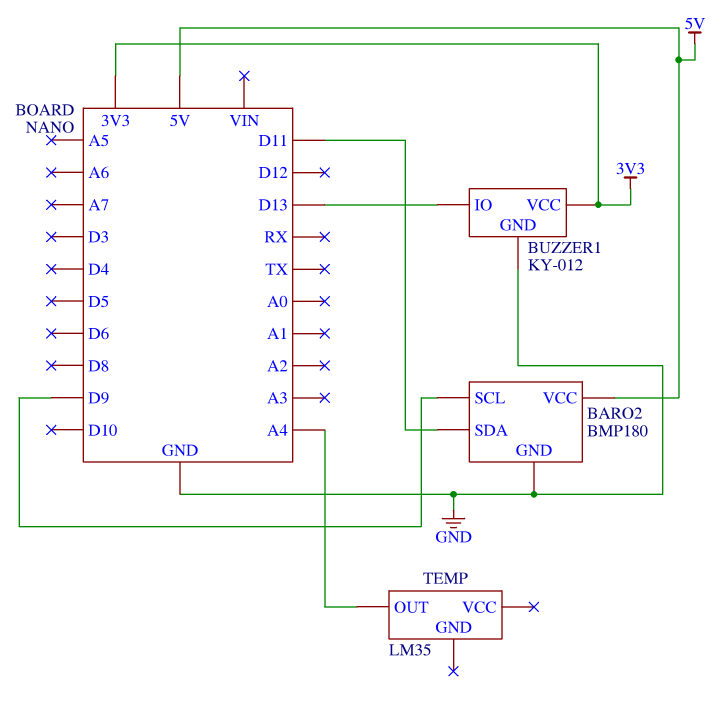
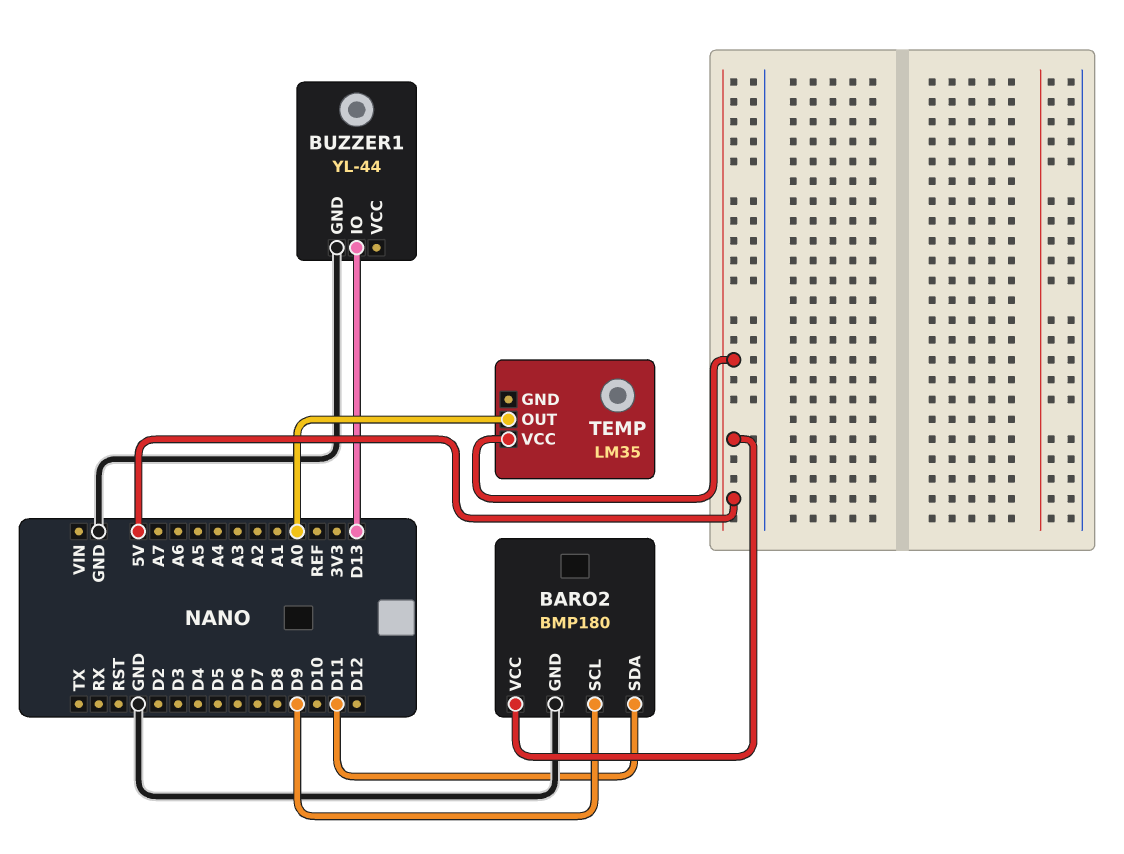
BUZZER1: KY-012 -> YL-44
BUZZER1 pin VCC: 3V3 -> none
TEMP pin OUT: A4 -> A0
TEMP pin VCC: none -> 5V

